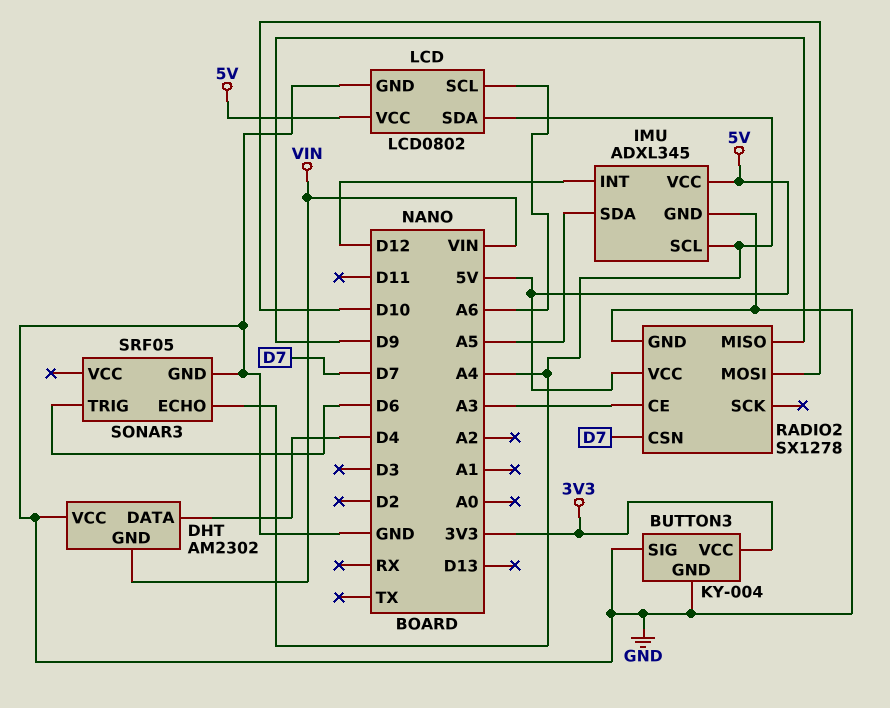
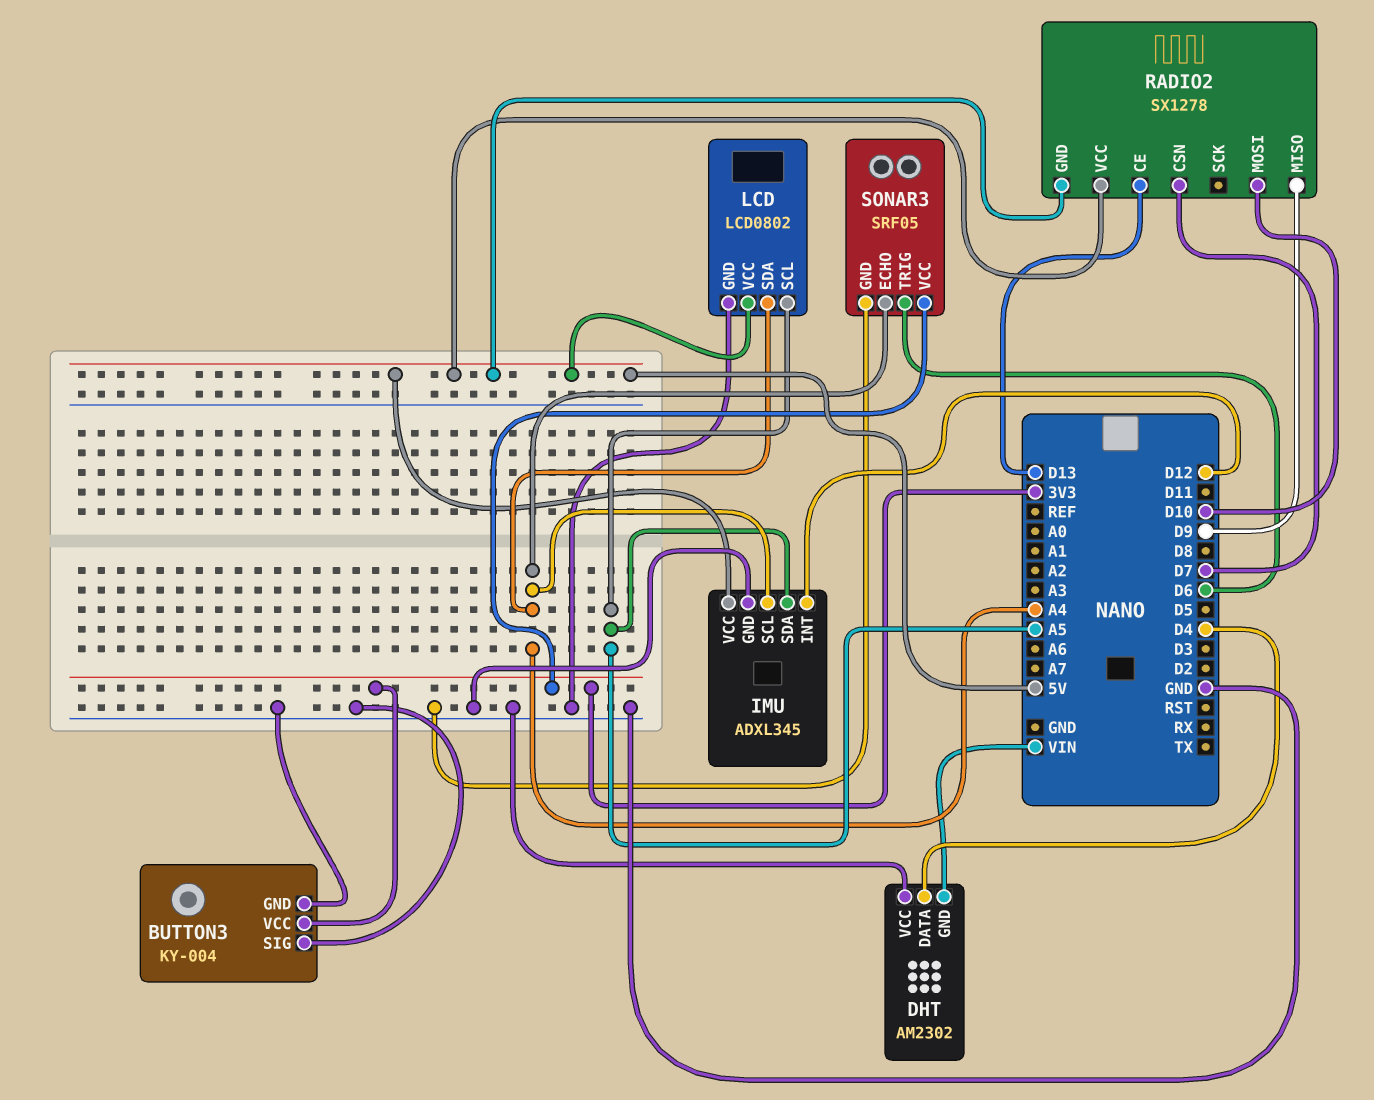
LCD pin SCL: A6 -> A5
RADIO2 pin CE: A3 -> D13
RADIO2 pin GND: GND -> 5V
SONAR3 pin VCC: none -> 3V3

